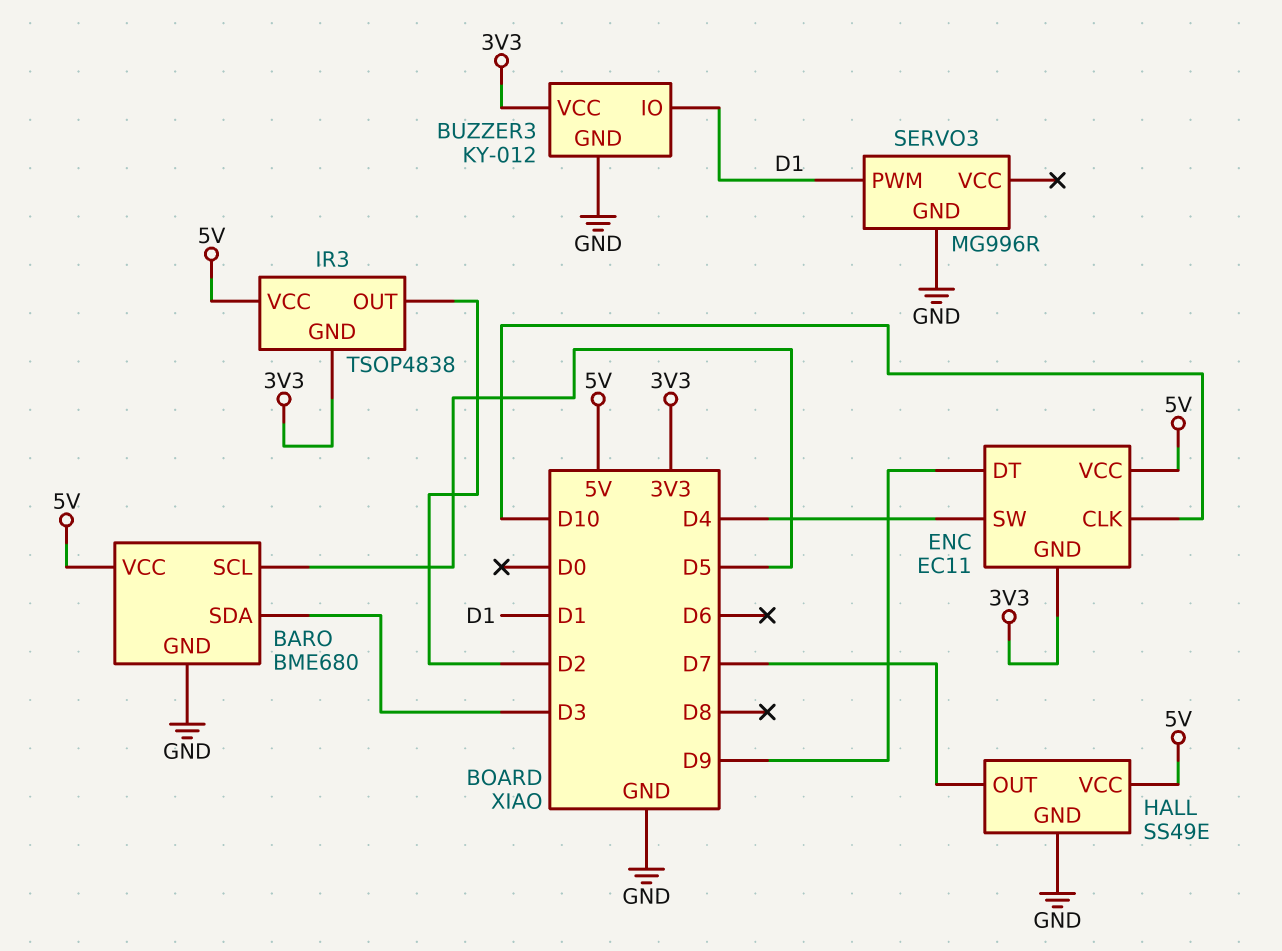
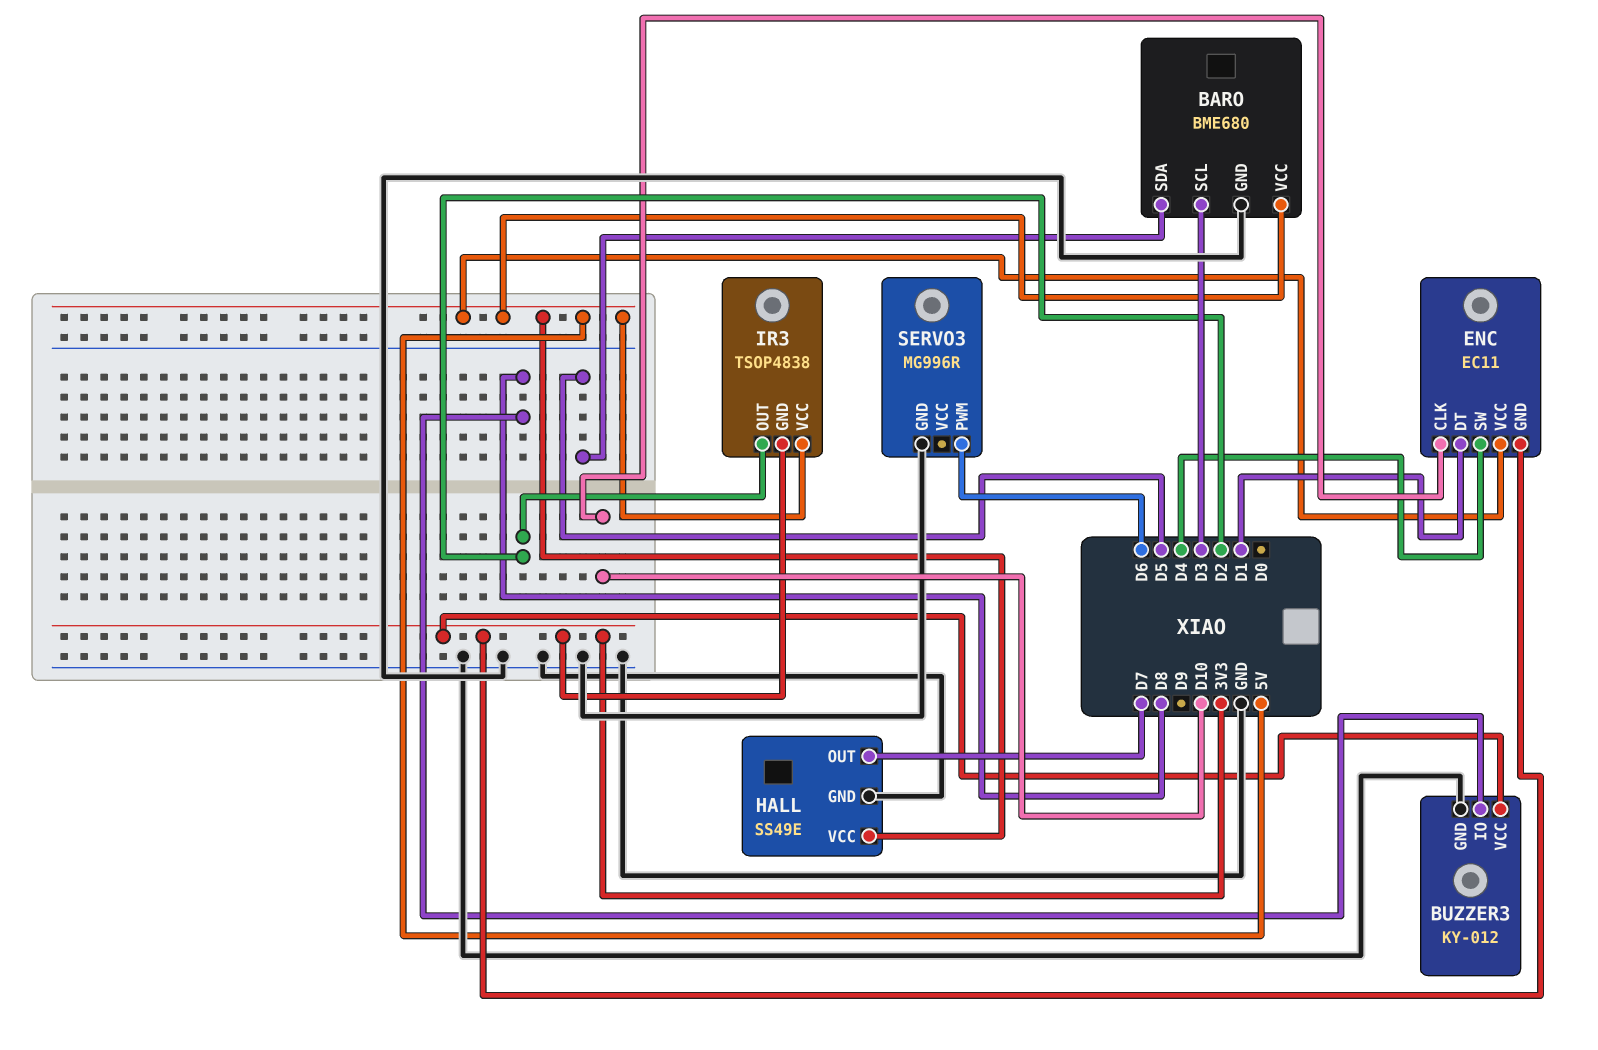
BARO pin SCL: D5 -> D3
BARO pin SDA: D3 -> D5
BUZZER3 pin IO: D1 -> D8
ENC pin DT: D9 -> D1
SERVO3 pin PWM: D1 -> D6

